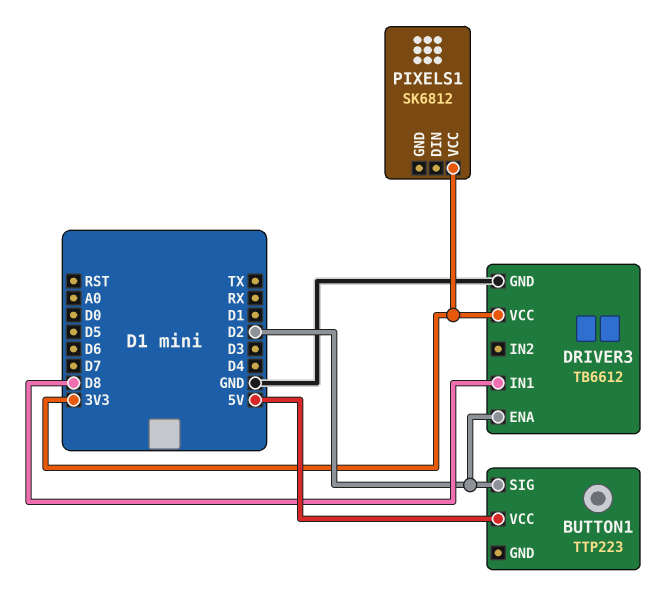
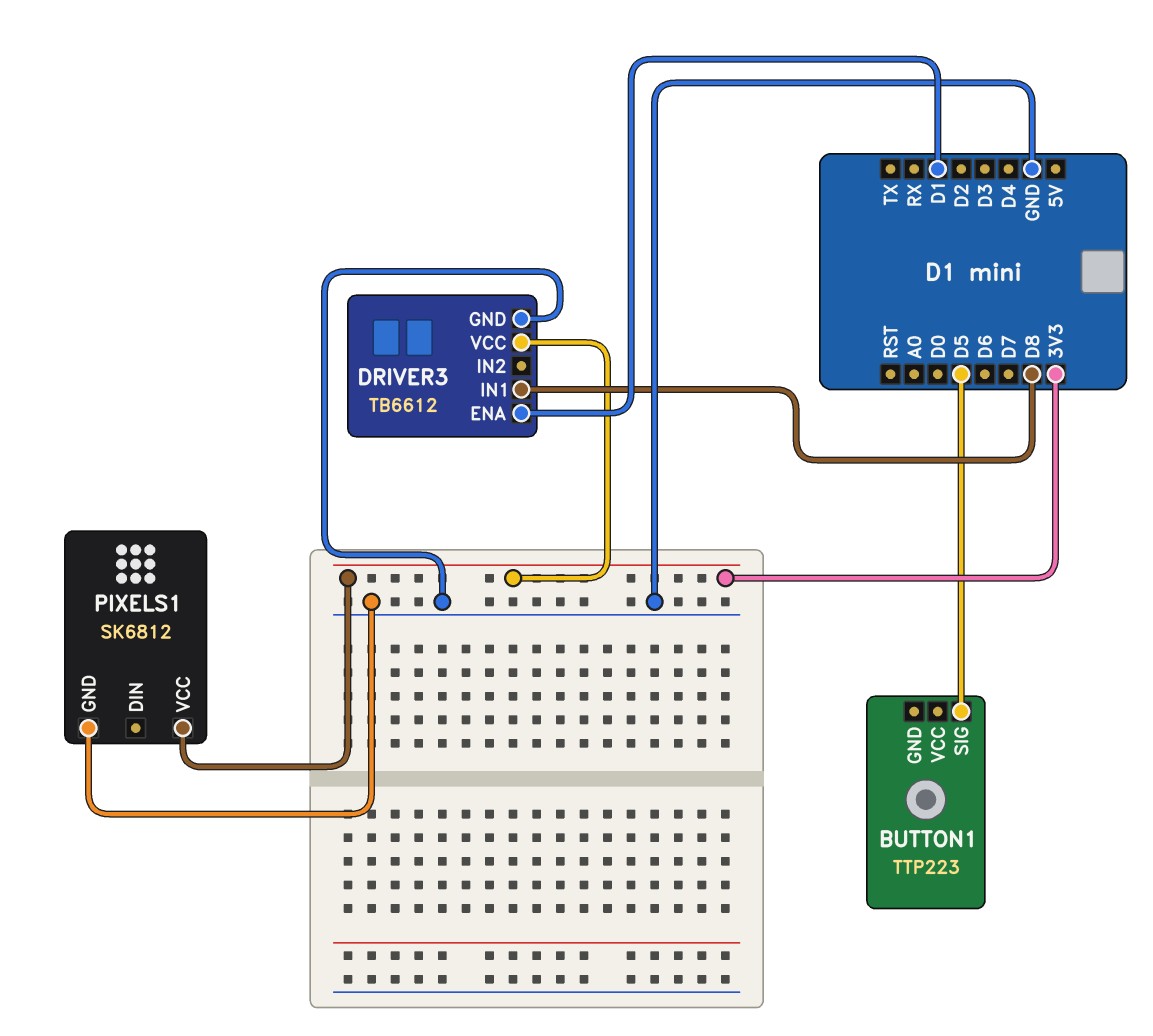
BUTTON1 pin SIG: D2 -> D5
BUTTON1 pin VCC: 5V -> none
DRIVER3 pin ENA: D2 -> D1
PIXELS1 pin GND: none -> GND

